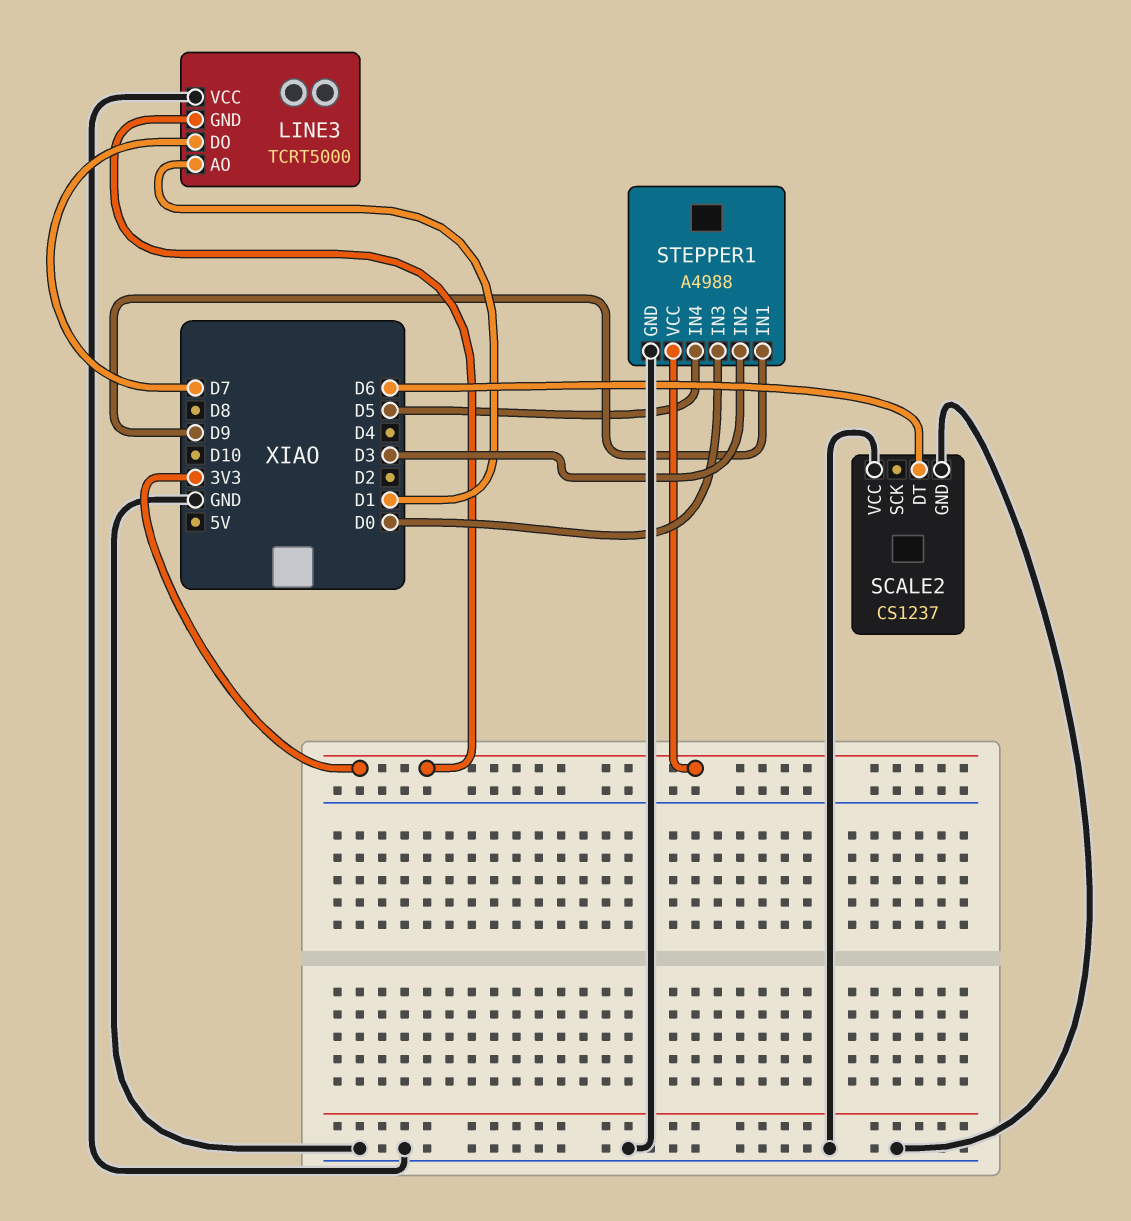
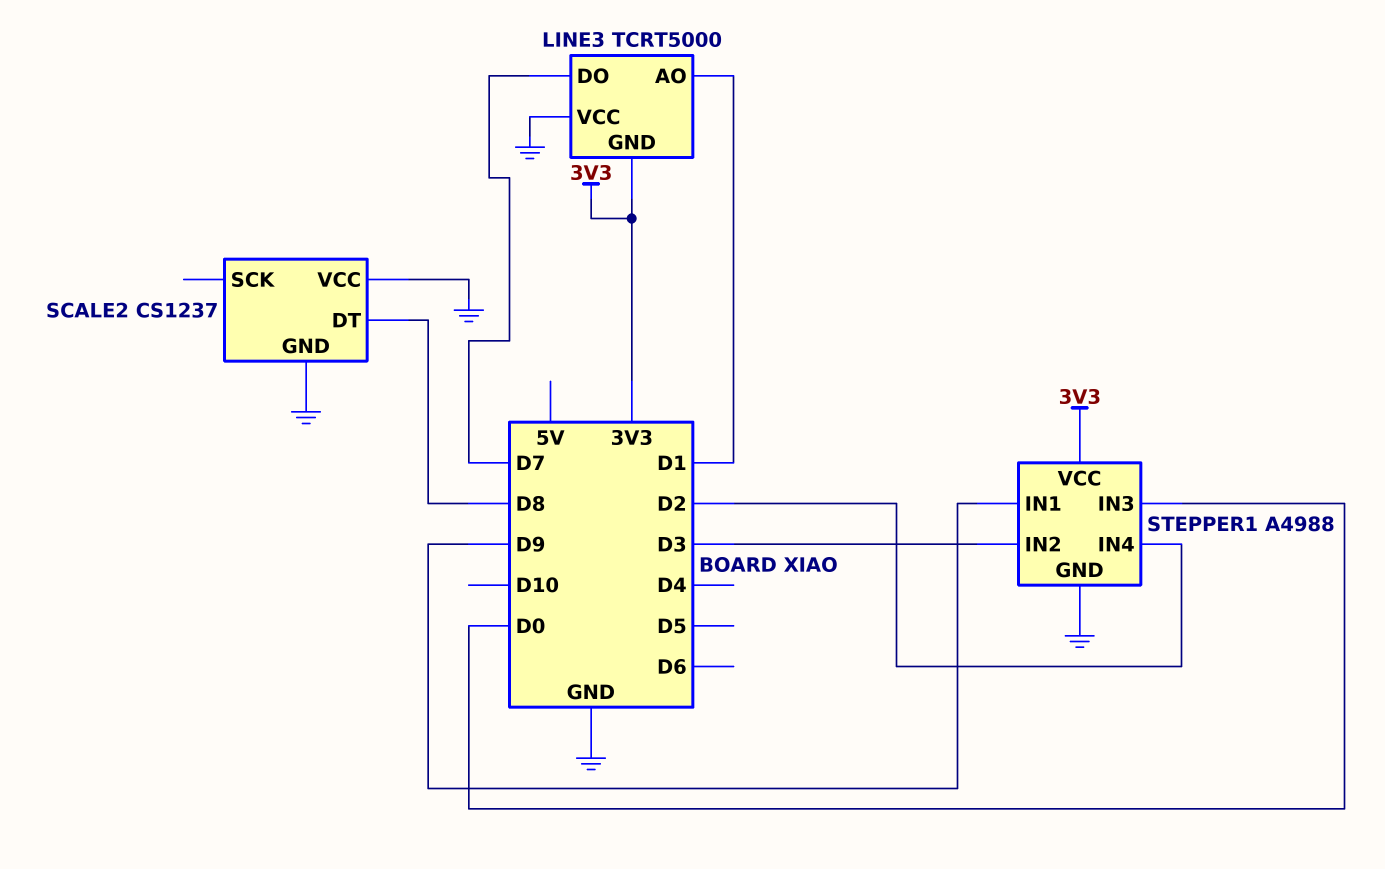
SCALE2 pin DT: D6 -> D8
STEPPER1 pin IN4: D5 -> D2

